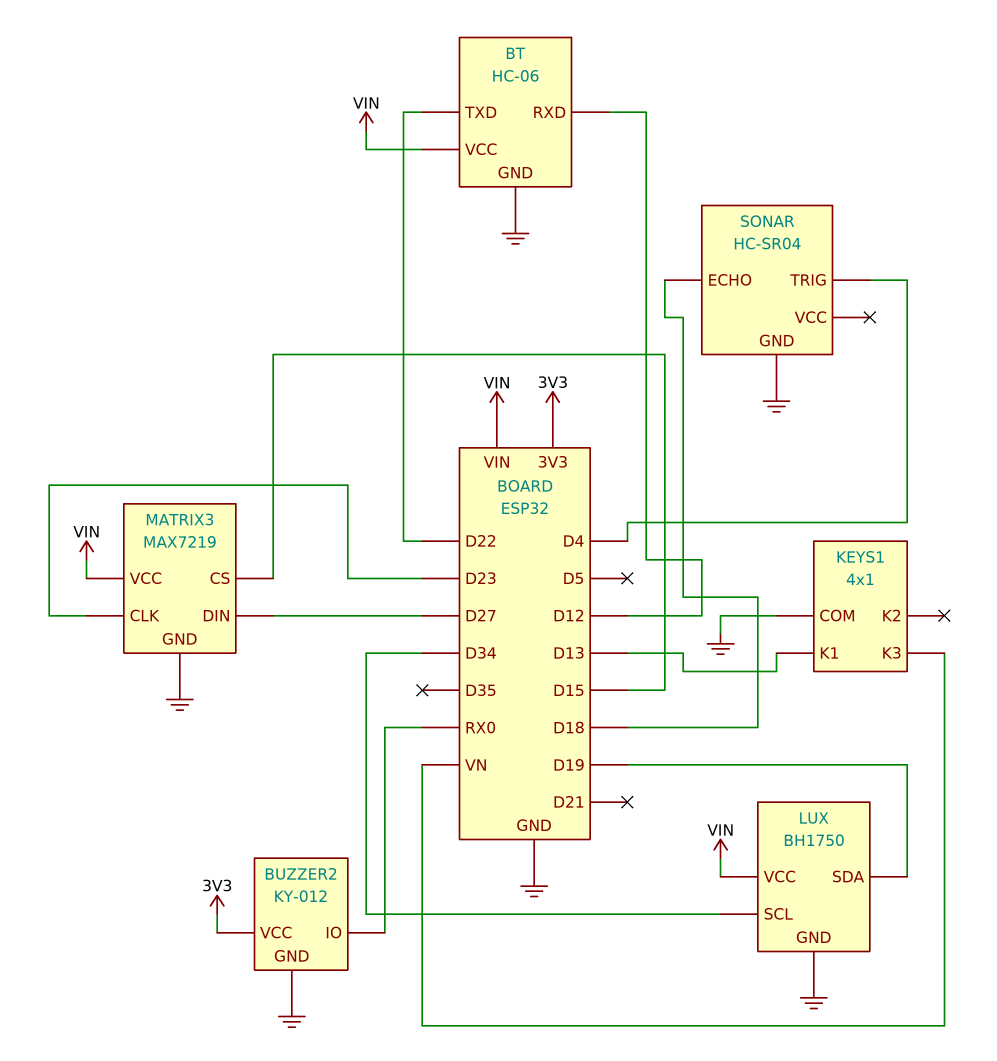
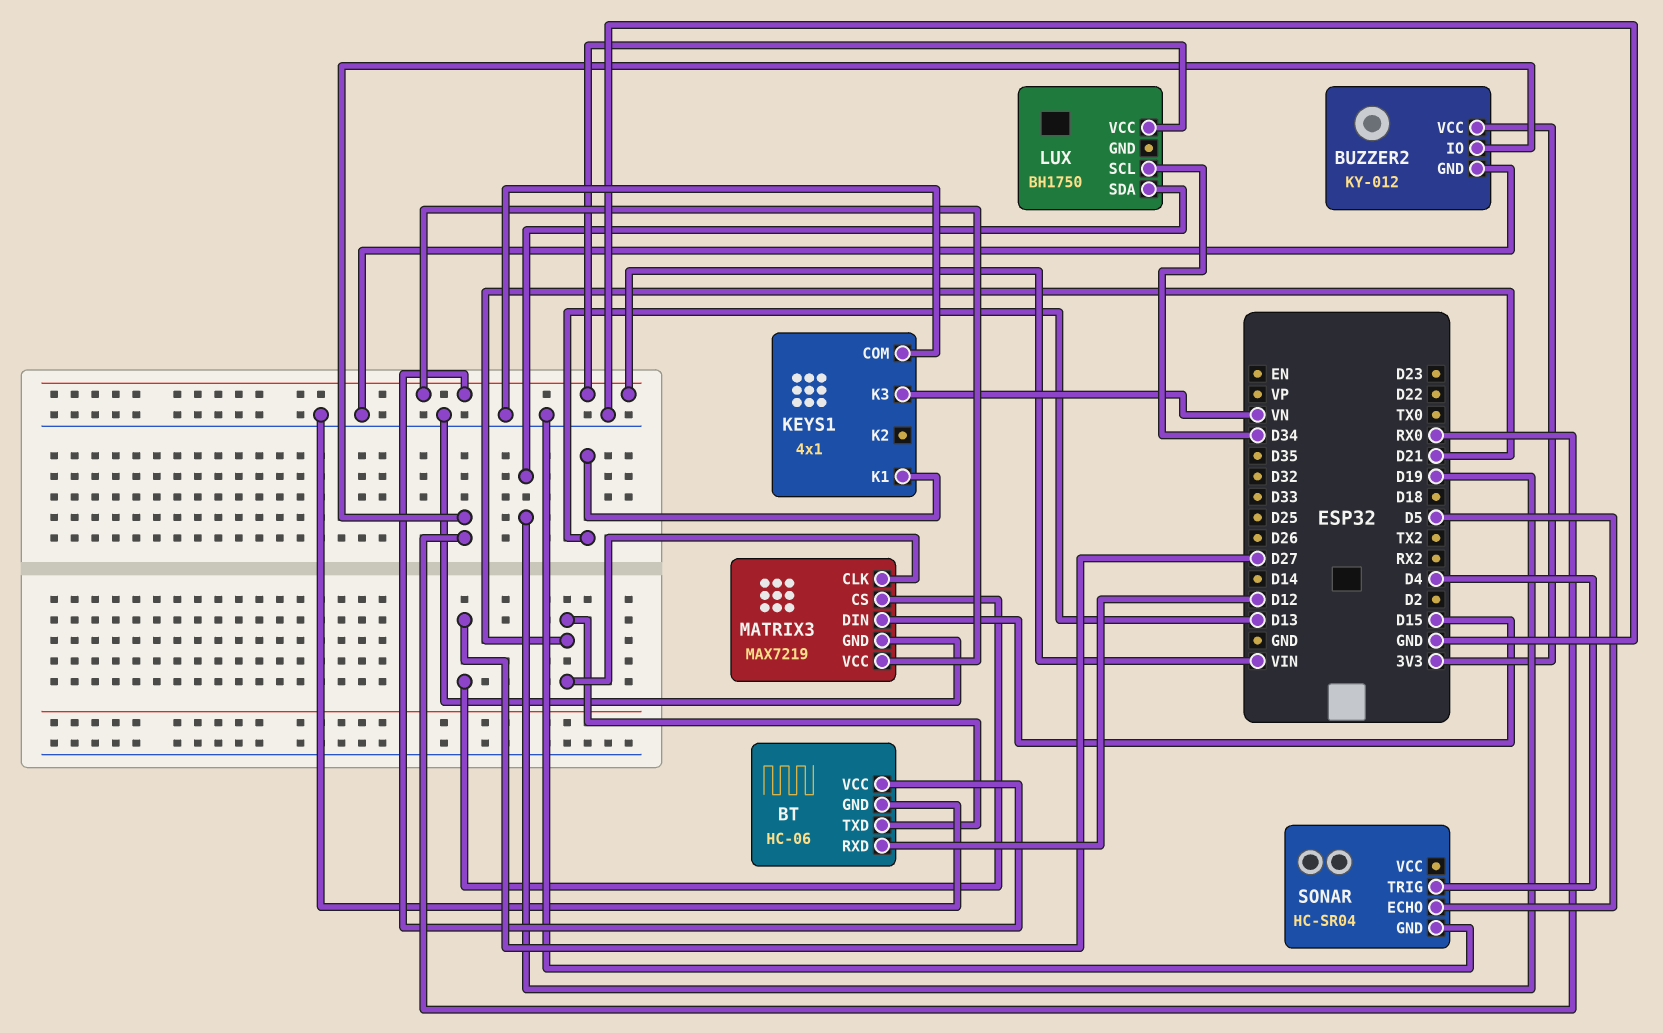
BT pin TXD: D22 -> D21
LUX pin GND: GND -> none
MATRIX3 pin CLK: D23 -> D21
MATRIX3 pin CS: D15 -> D27
MATRIX3 pin DIN: D27 -> D15
SONAR pin ECHO: D18 -> D5

